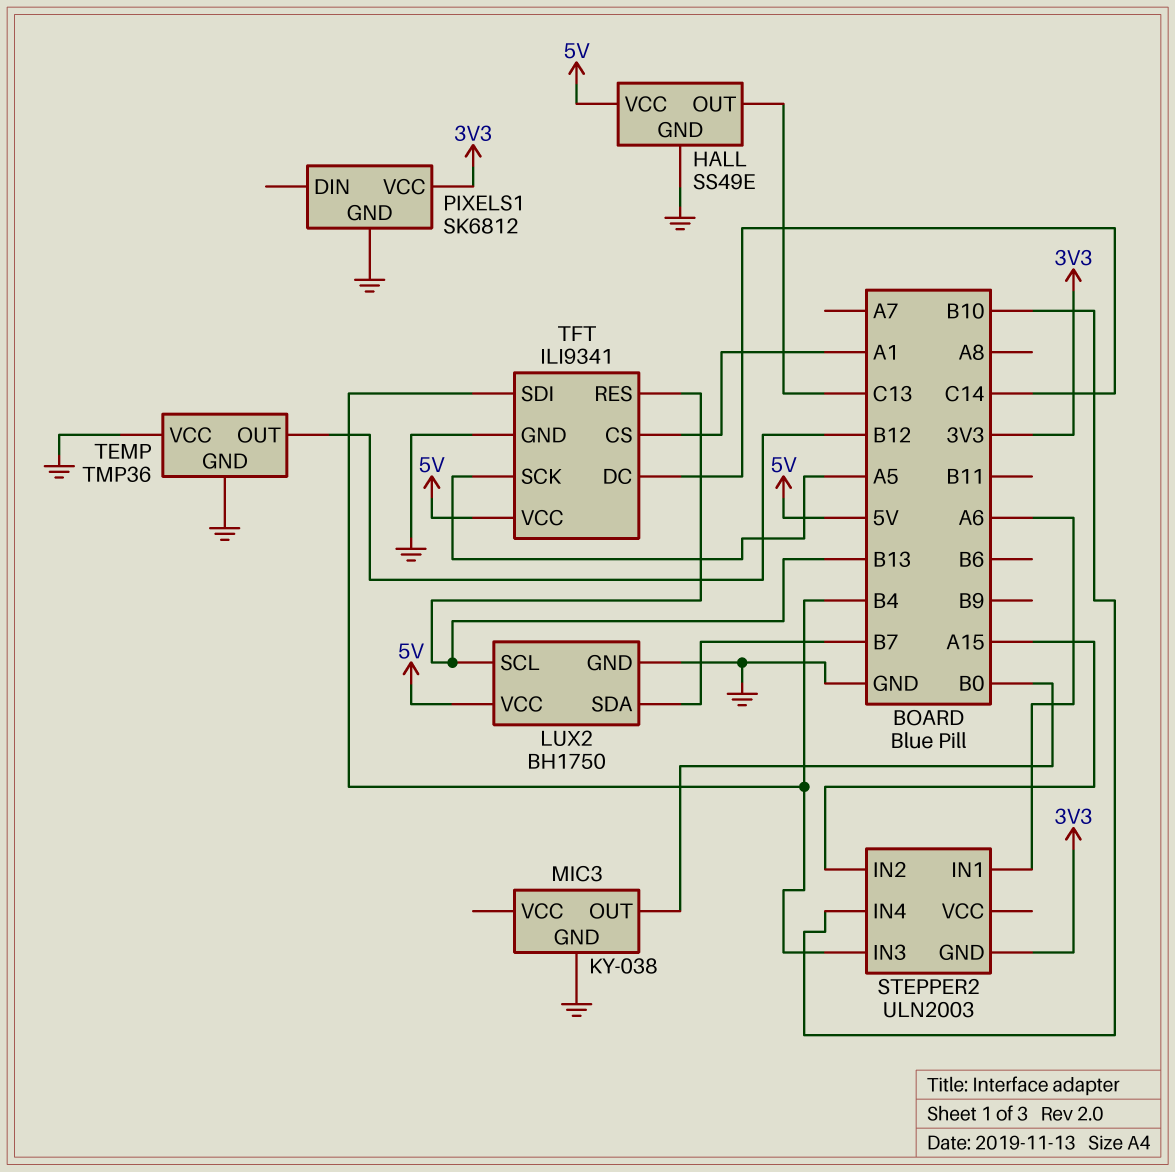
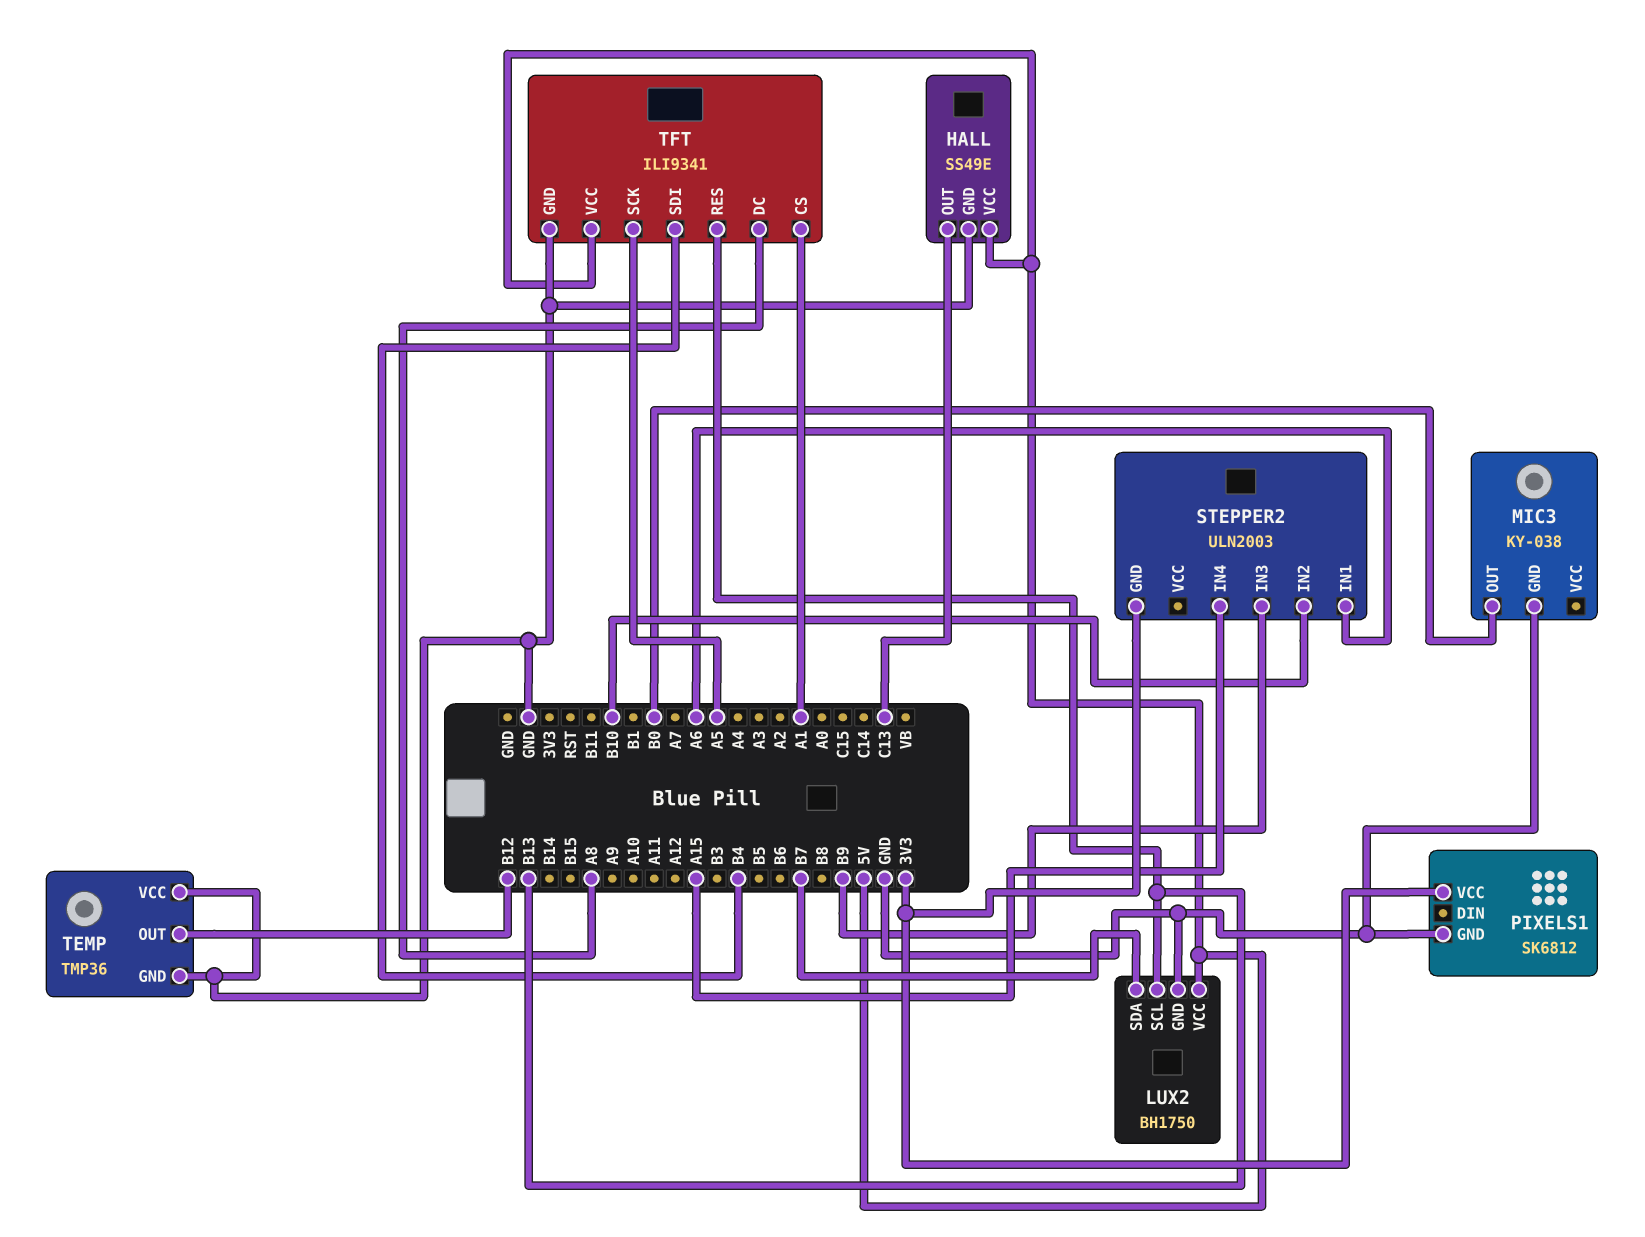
STEPPER2 pin IN2: A15 -> B10
STEPPER2 pin IN3: B4 -> B9
STEPPER2 pin IN4: B10 -> A15
TFT pin DC: C14 -> A8

